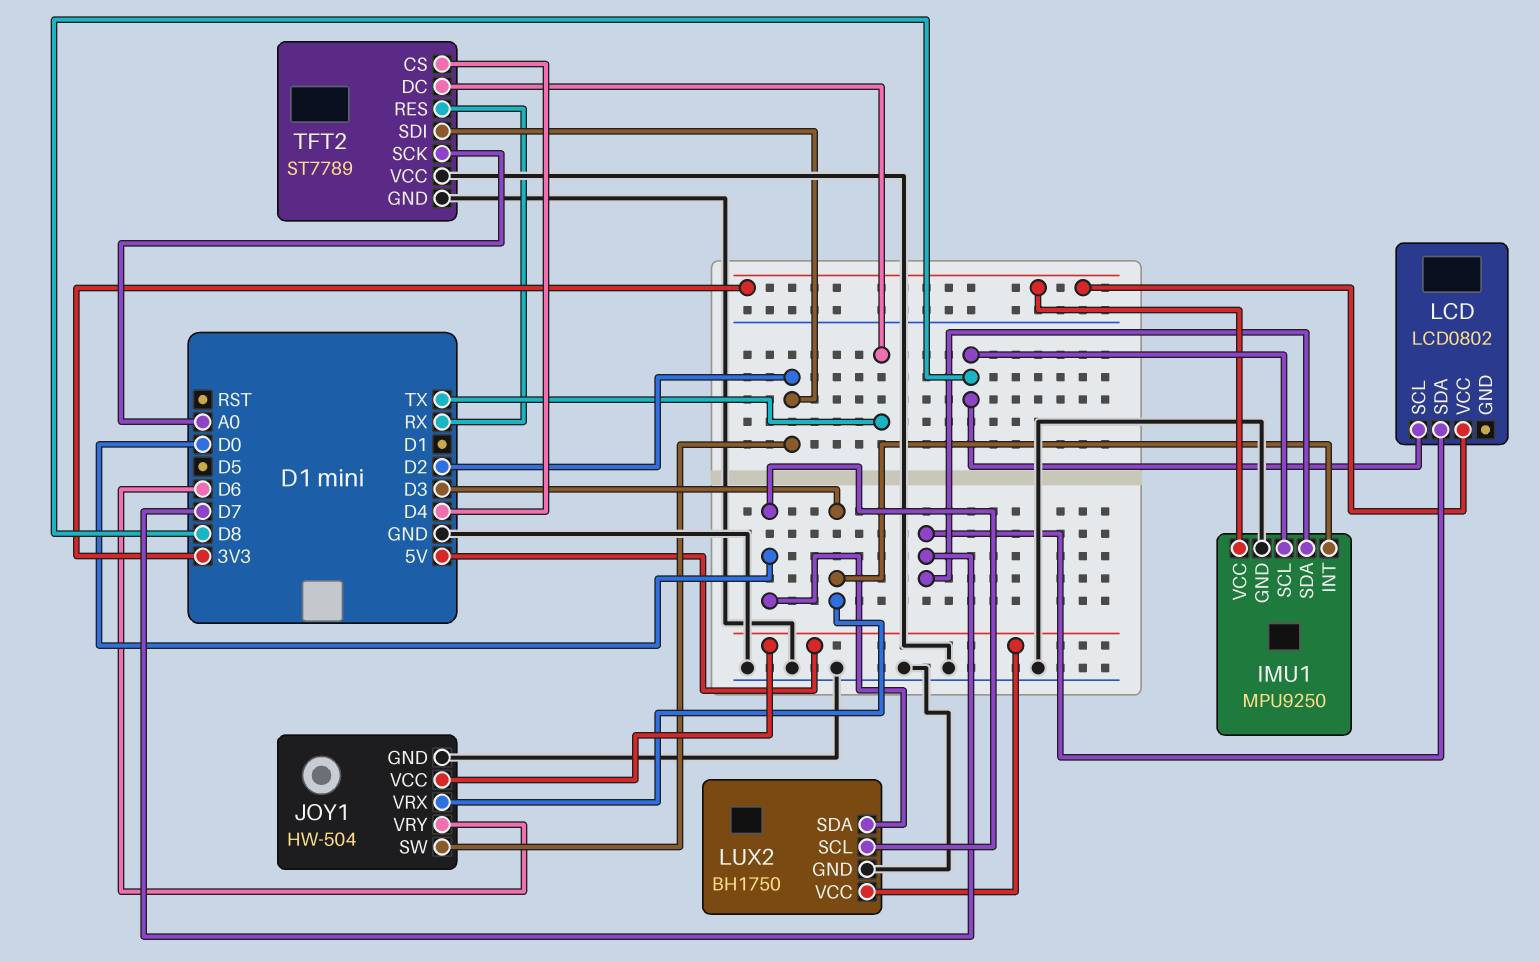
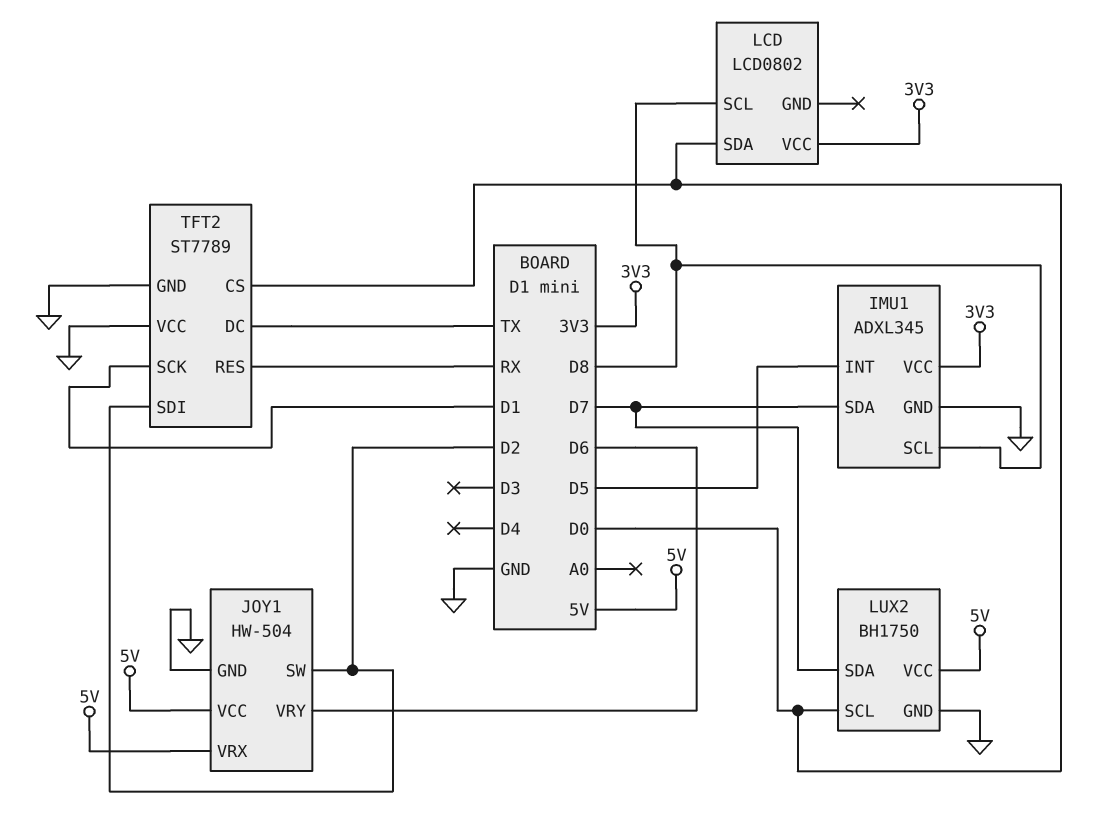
IMU1: MPU9250 -> ADXL345
IMU1 pin INT: D3 -> D5
JOY1 pin VRX: D3 -> 5V
LCD pin SDA: D7 -> D0
LUX2 pin SDA: D0 -> D7
TFT2 pin CS: D4 -> D0
TFT2 pin SCK: A0 -> D1

